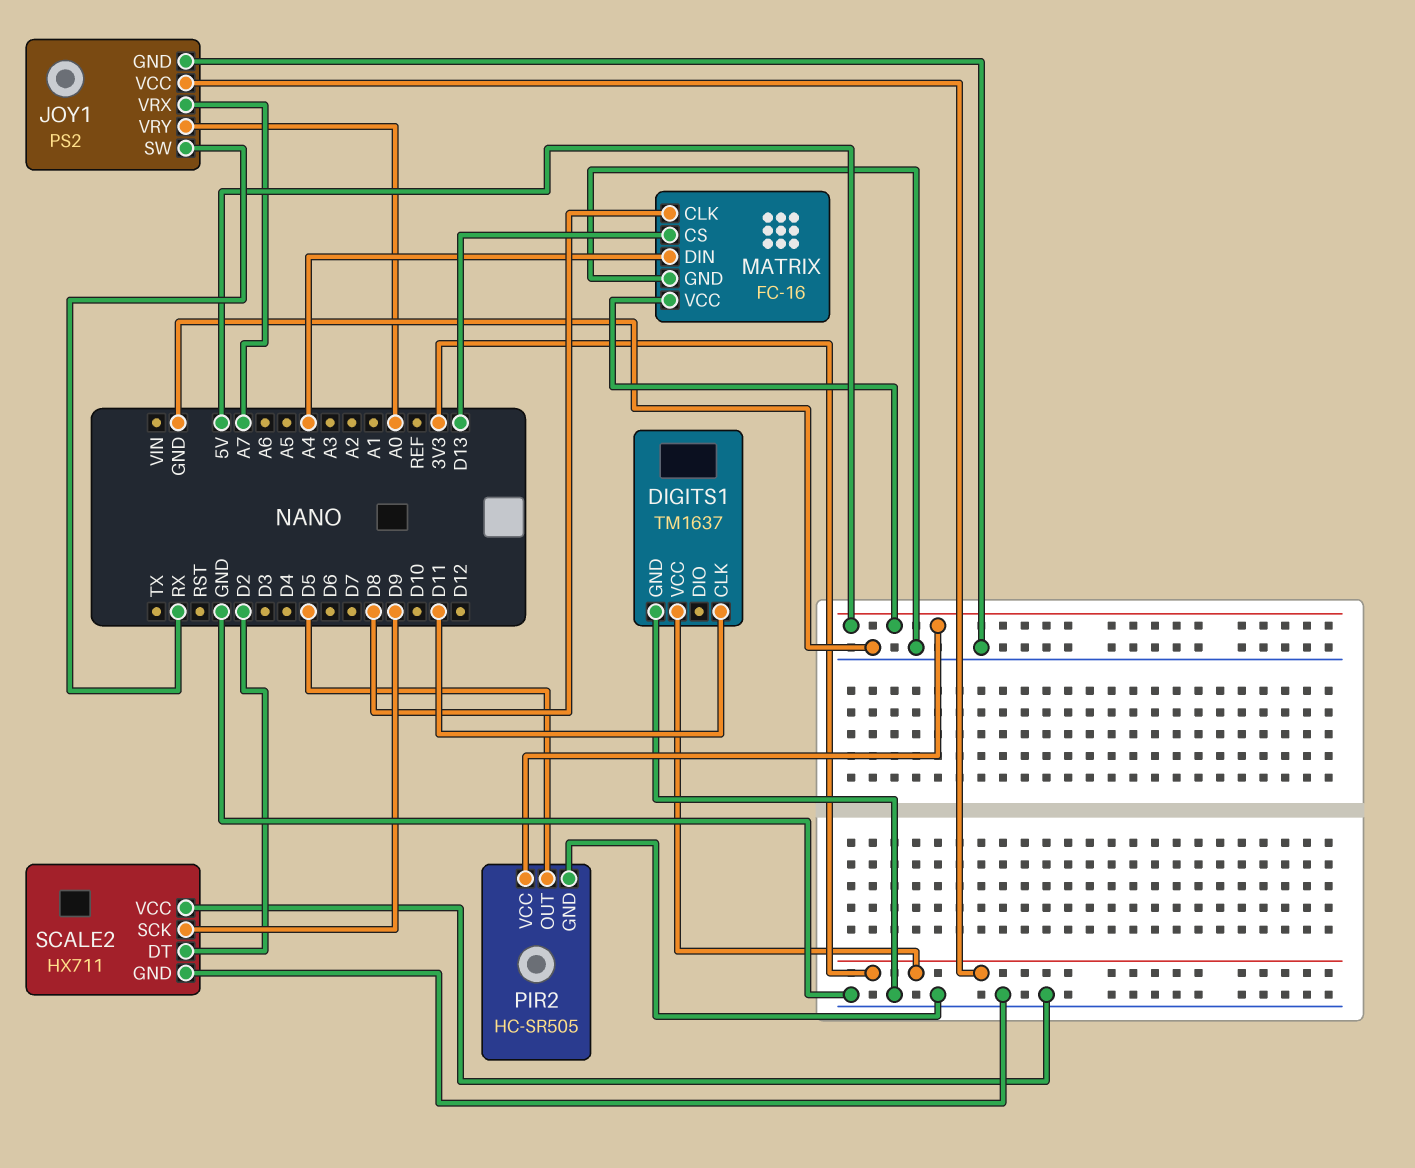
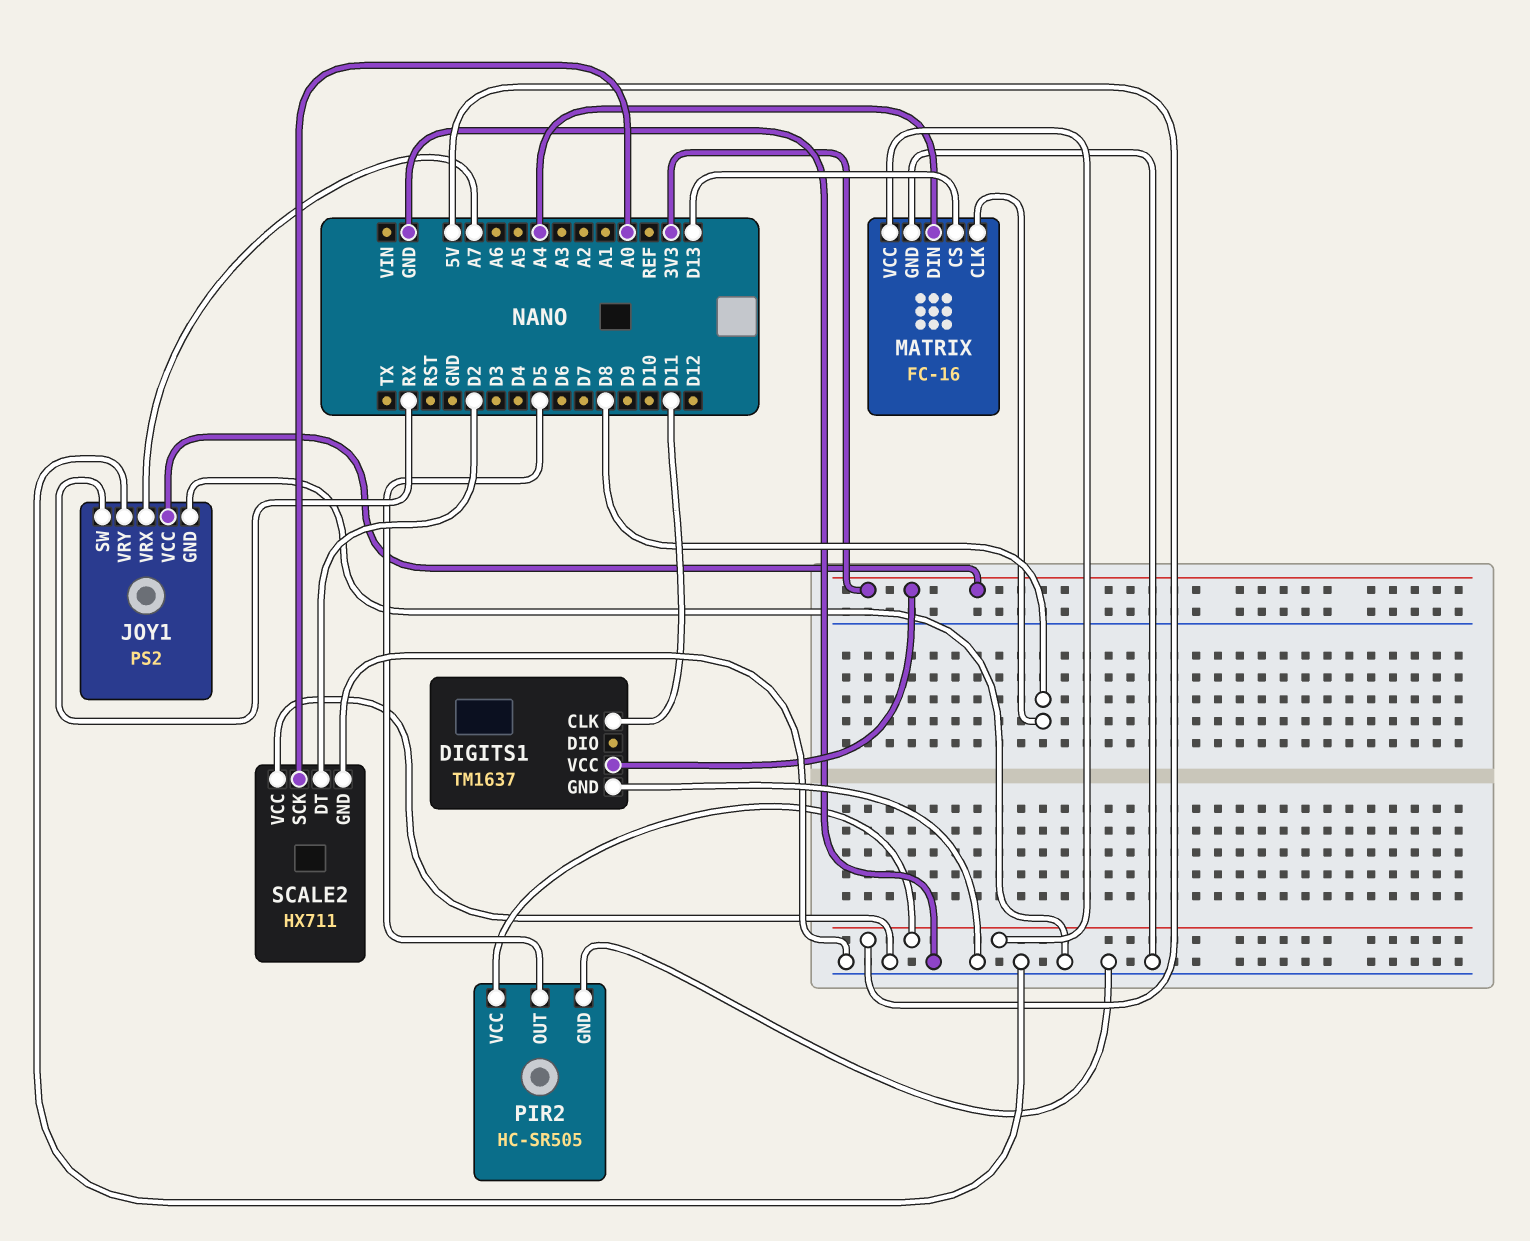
JOY1 pin VRY: A0 -> GND
SCALE2 pin SCK: D9 -> A0

